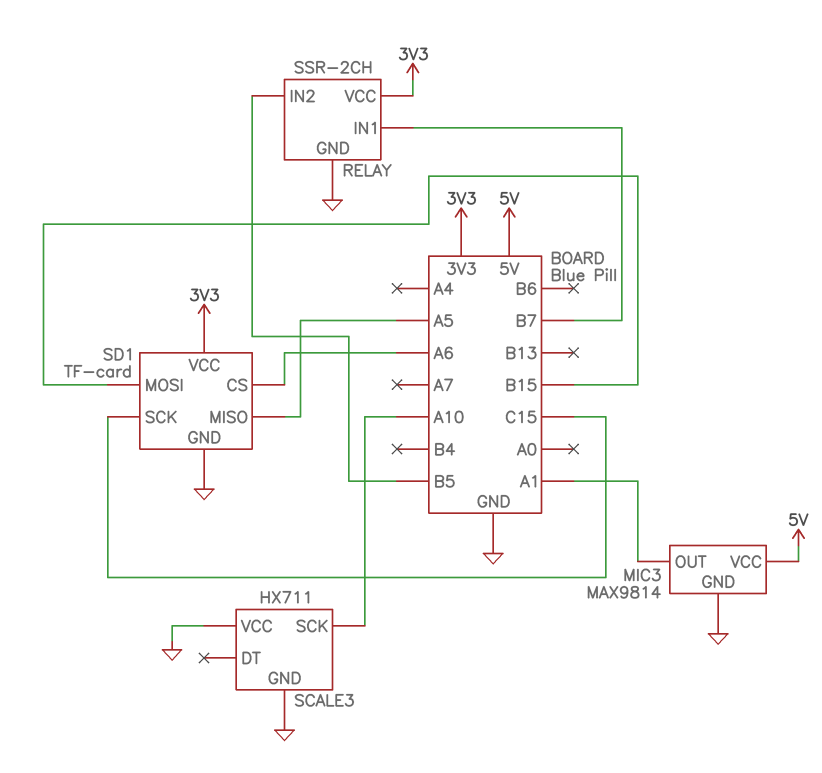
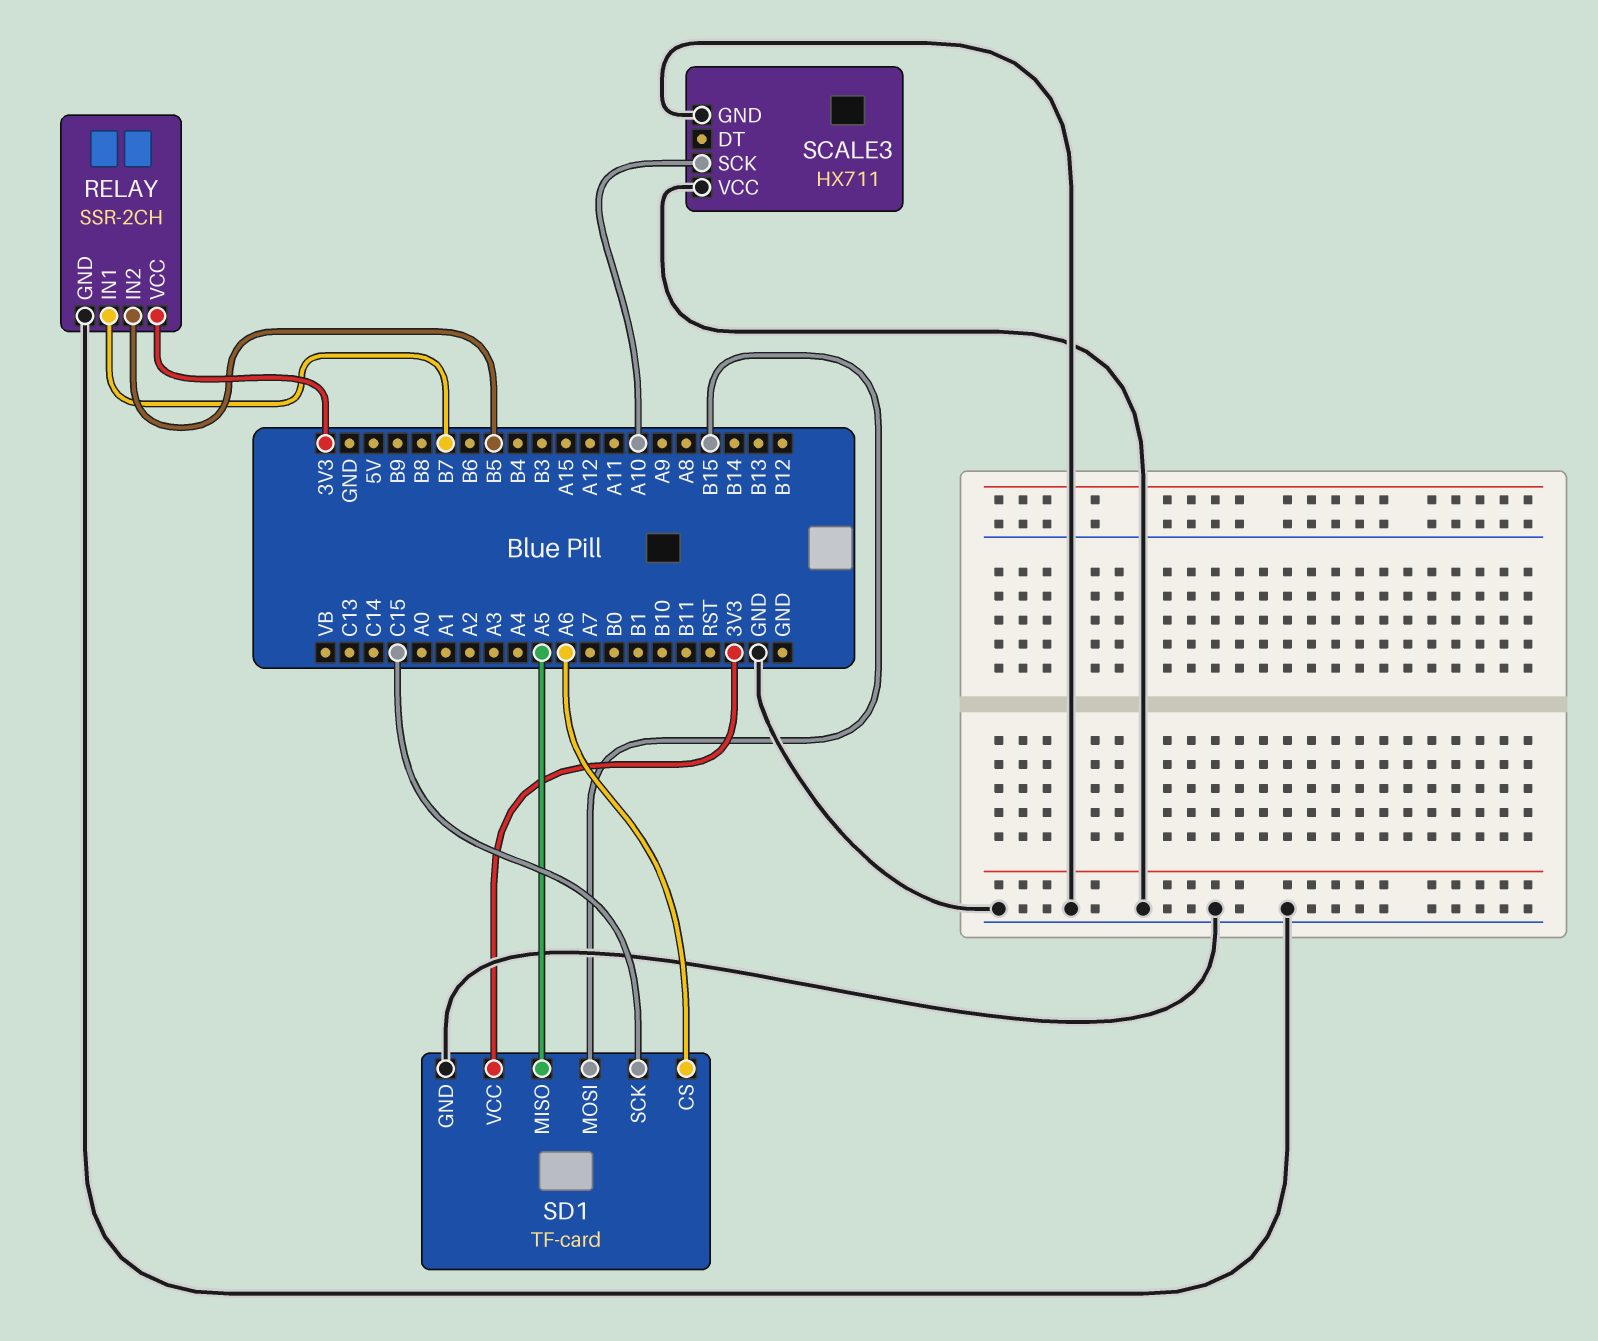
MIC3: MAX9814 -> none
MIC3 pin GND: GND -> none
MIC3 pin OUT: A1 -> none
MIC3 pin VCC: 5V -> none

